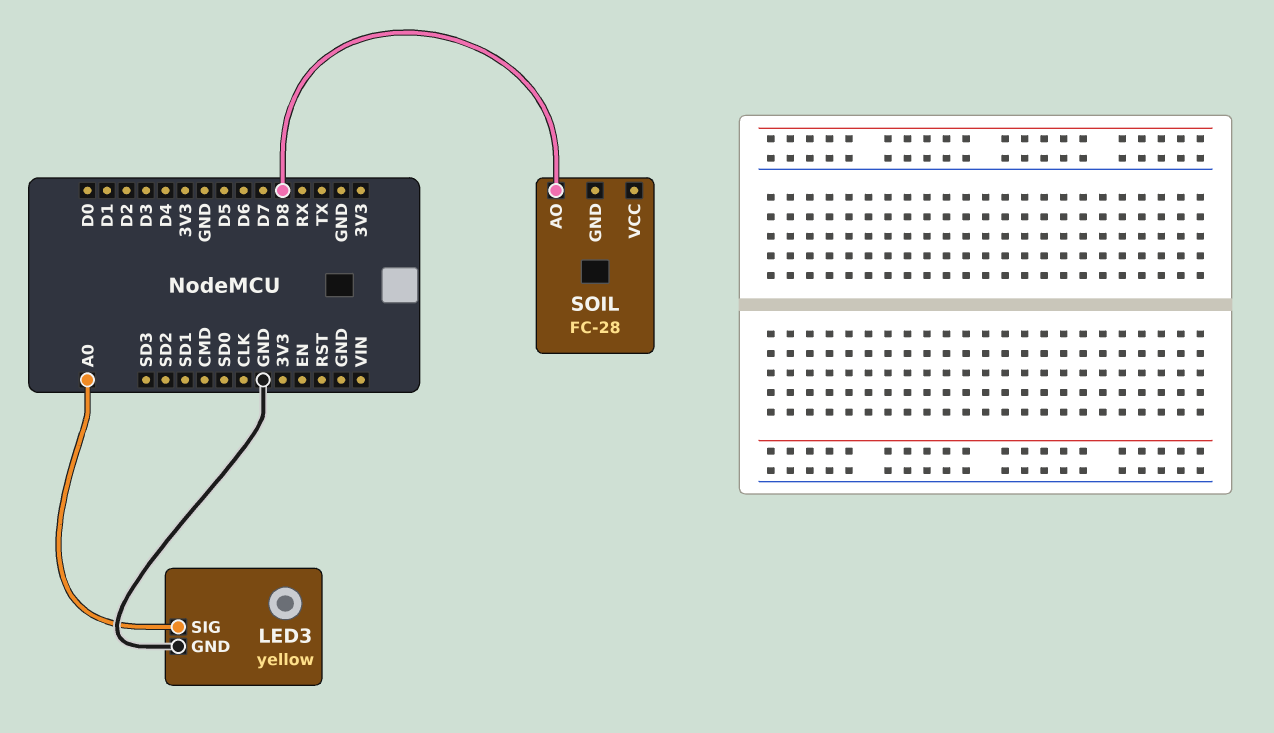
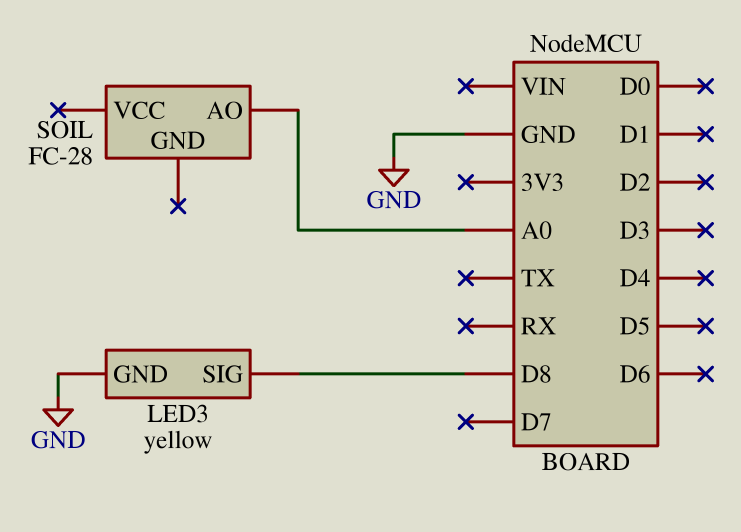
LED3 pin SIG: A0 -> D8
SOIL pin AO: D8 -> A0

